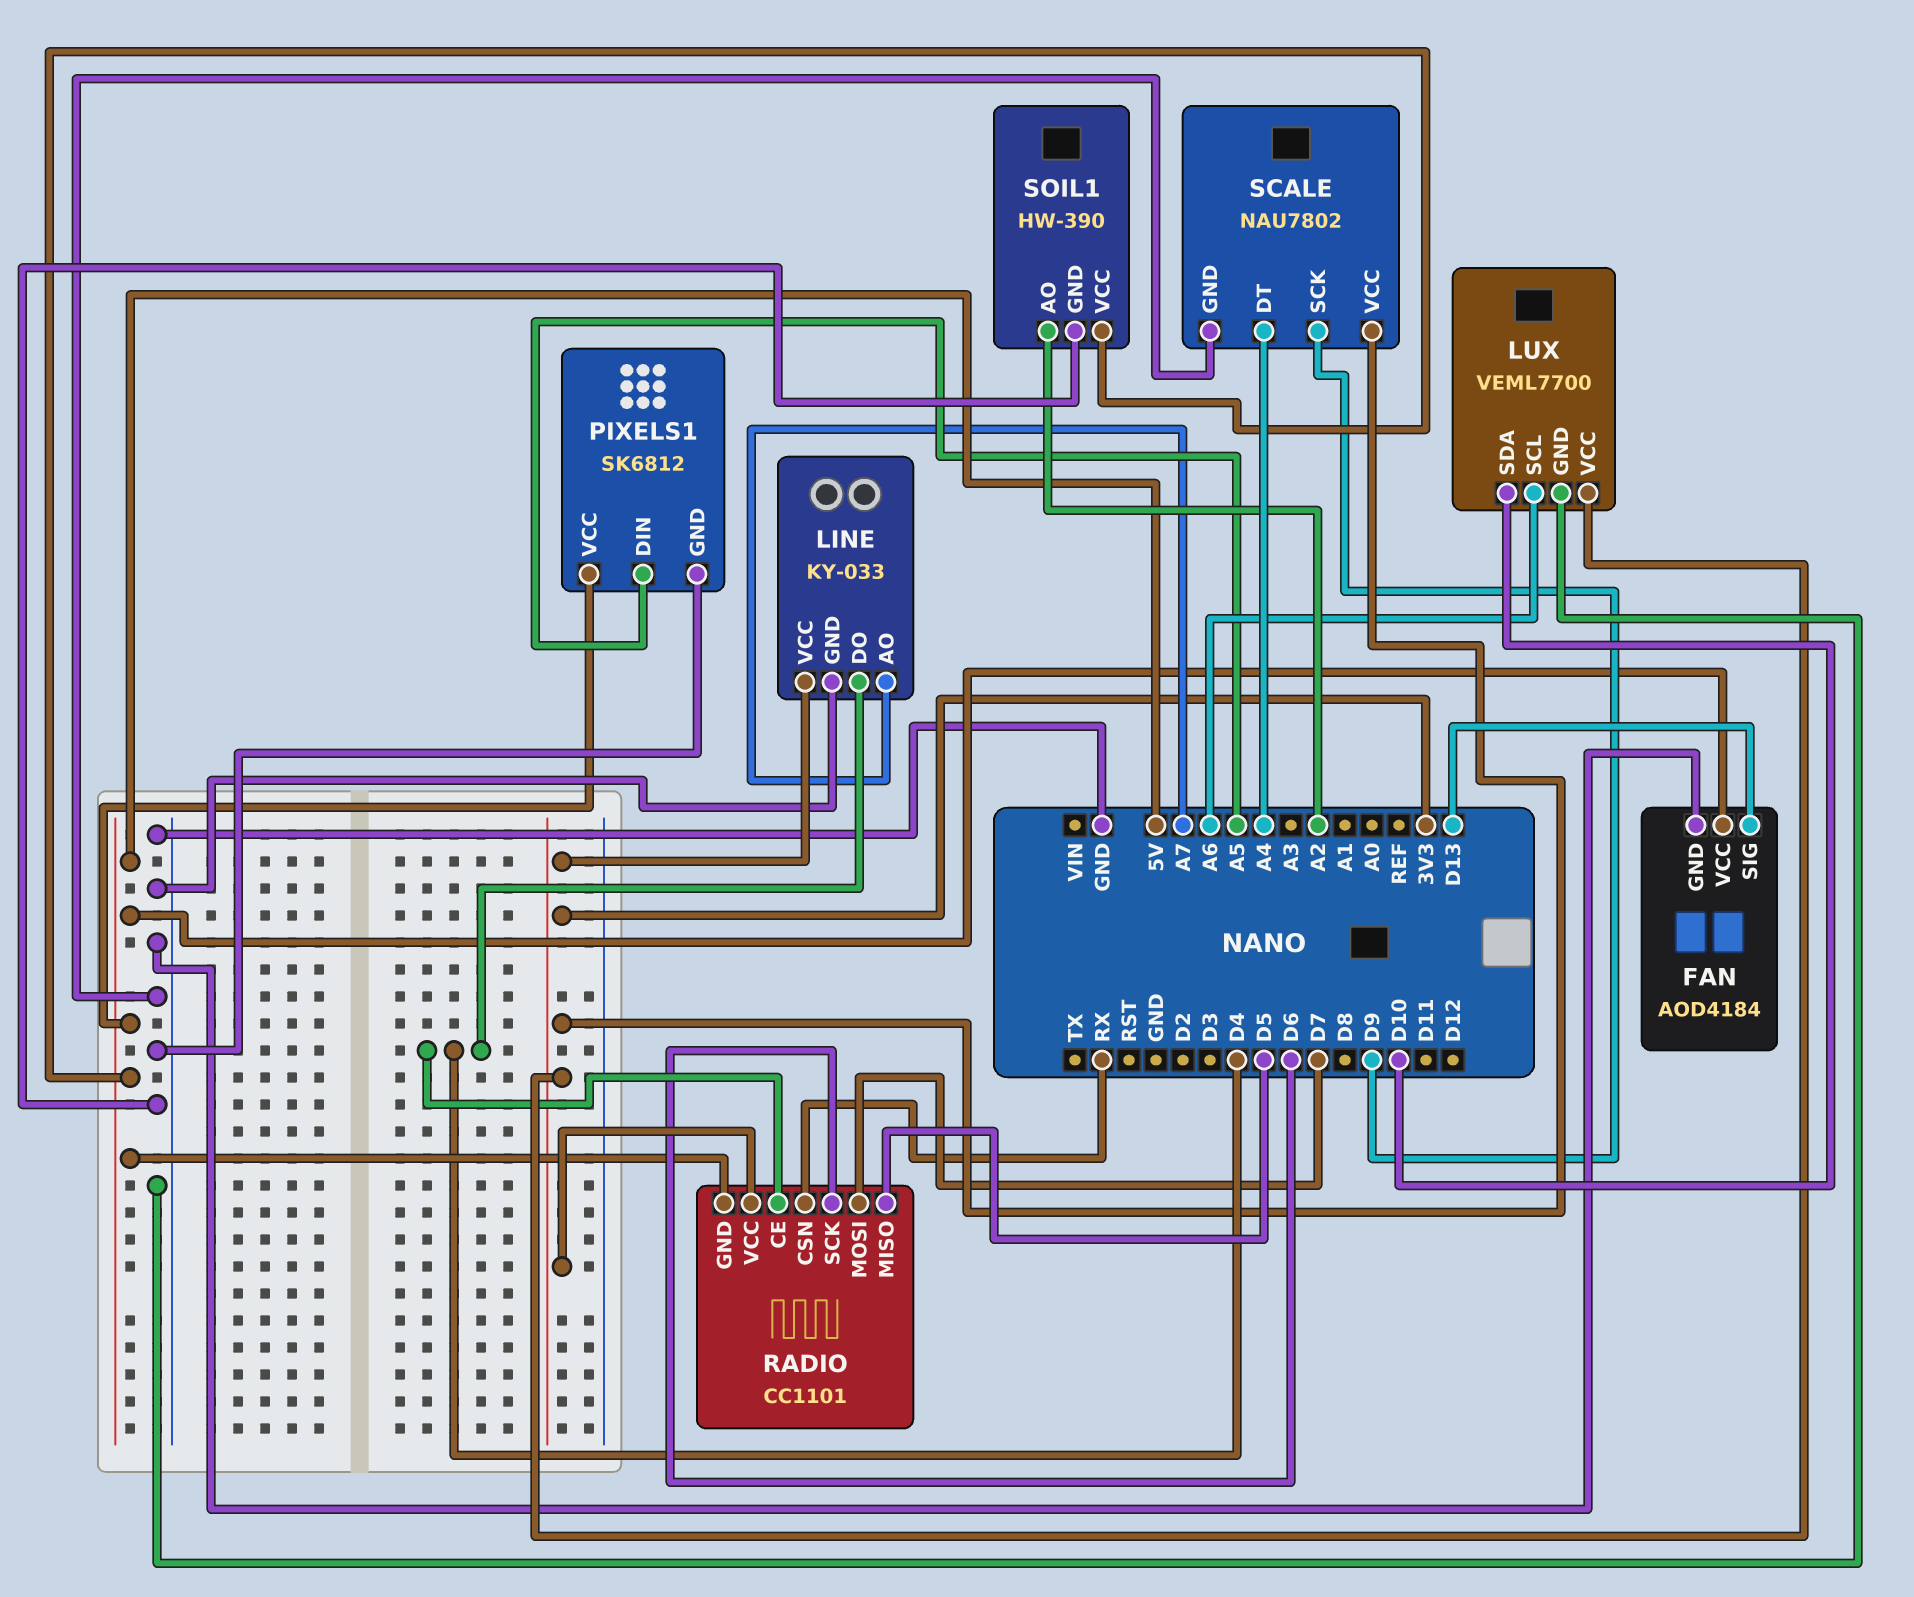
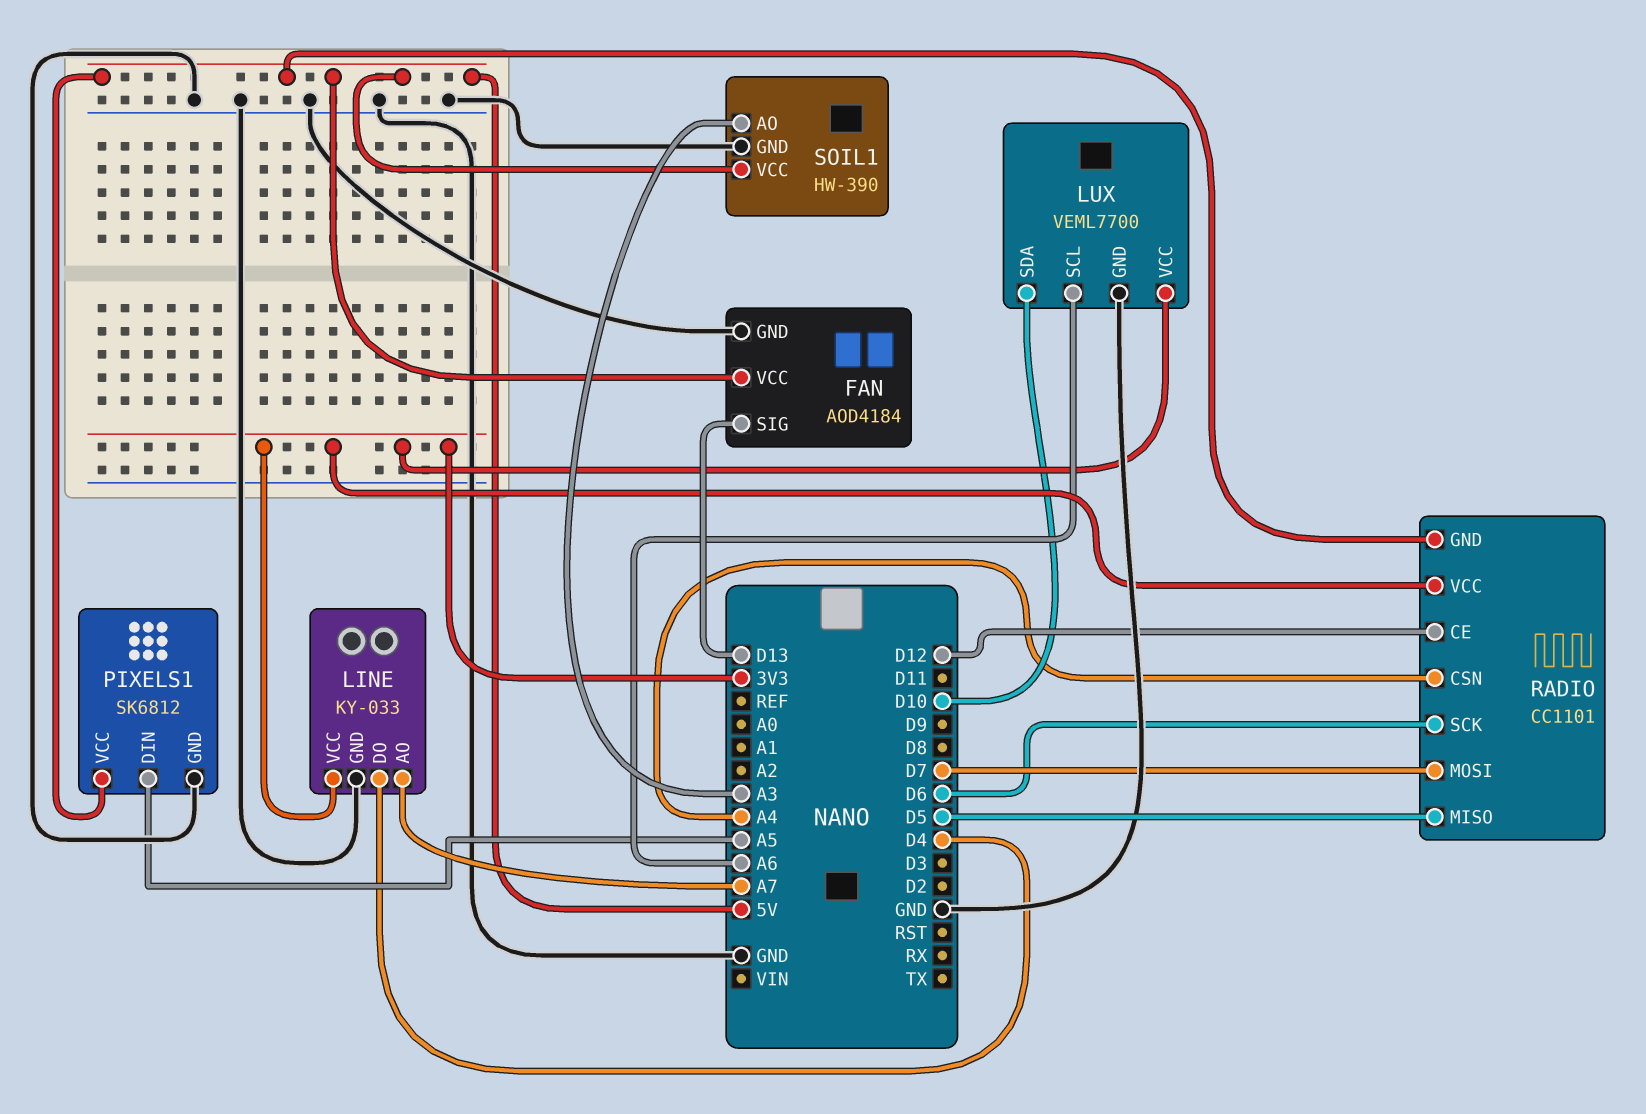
RADIO pin CE: D4 -> D12
RADIO pin CSN: RX -> A4
SCALE: NAU7802 -> none
SCALE pin DT: A4 -> none
SCALE pin GND: GND -> none
SCALE pin SCK: D9 -> none
SCALE pin VCC: 3V3 -> none
SOIL1 pin AO: A2 -> A3

